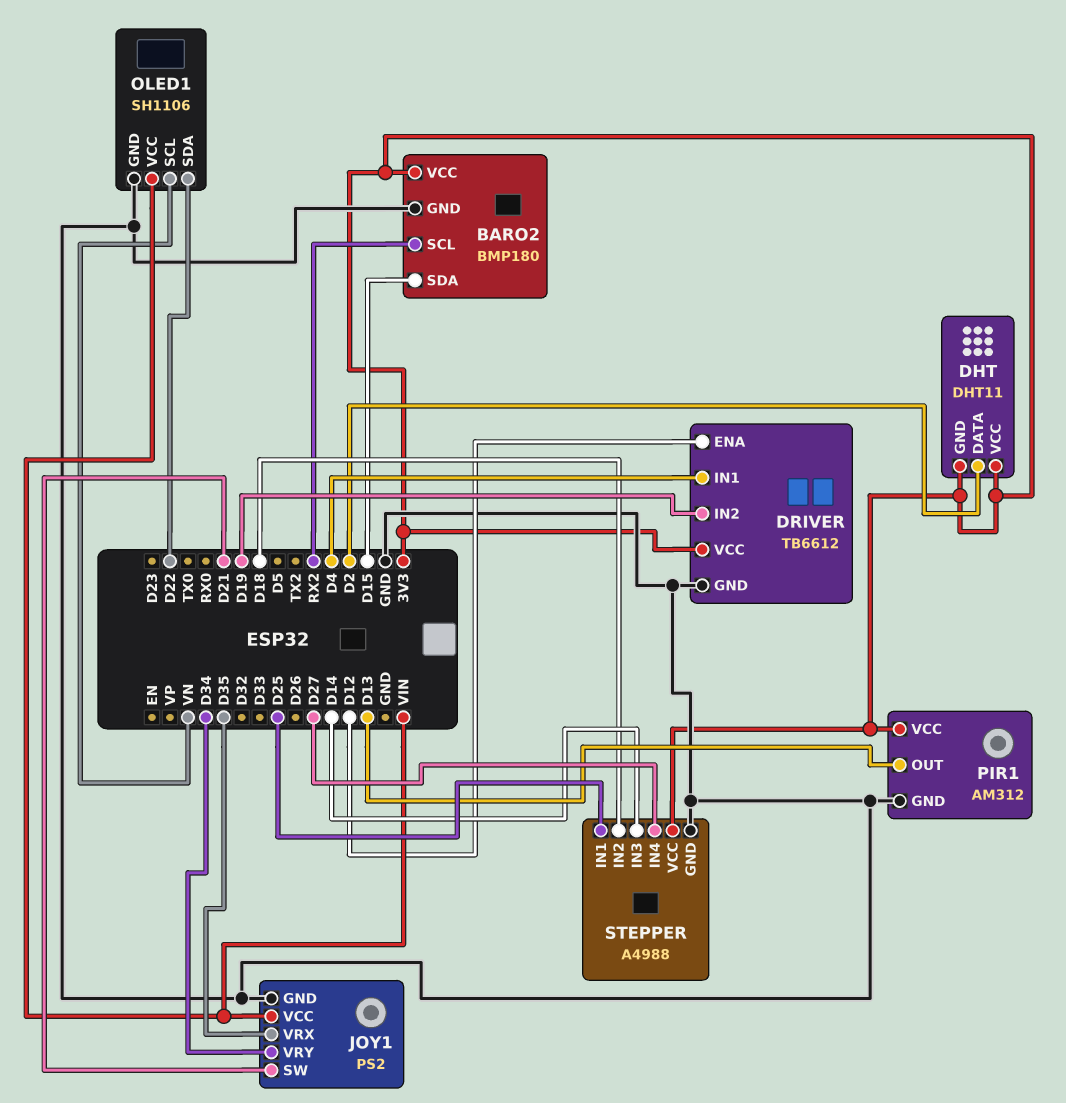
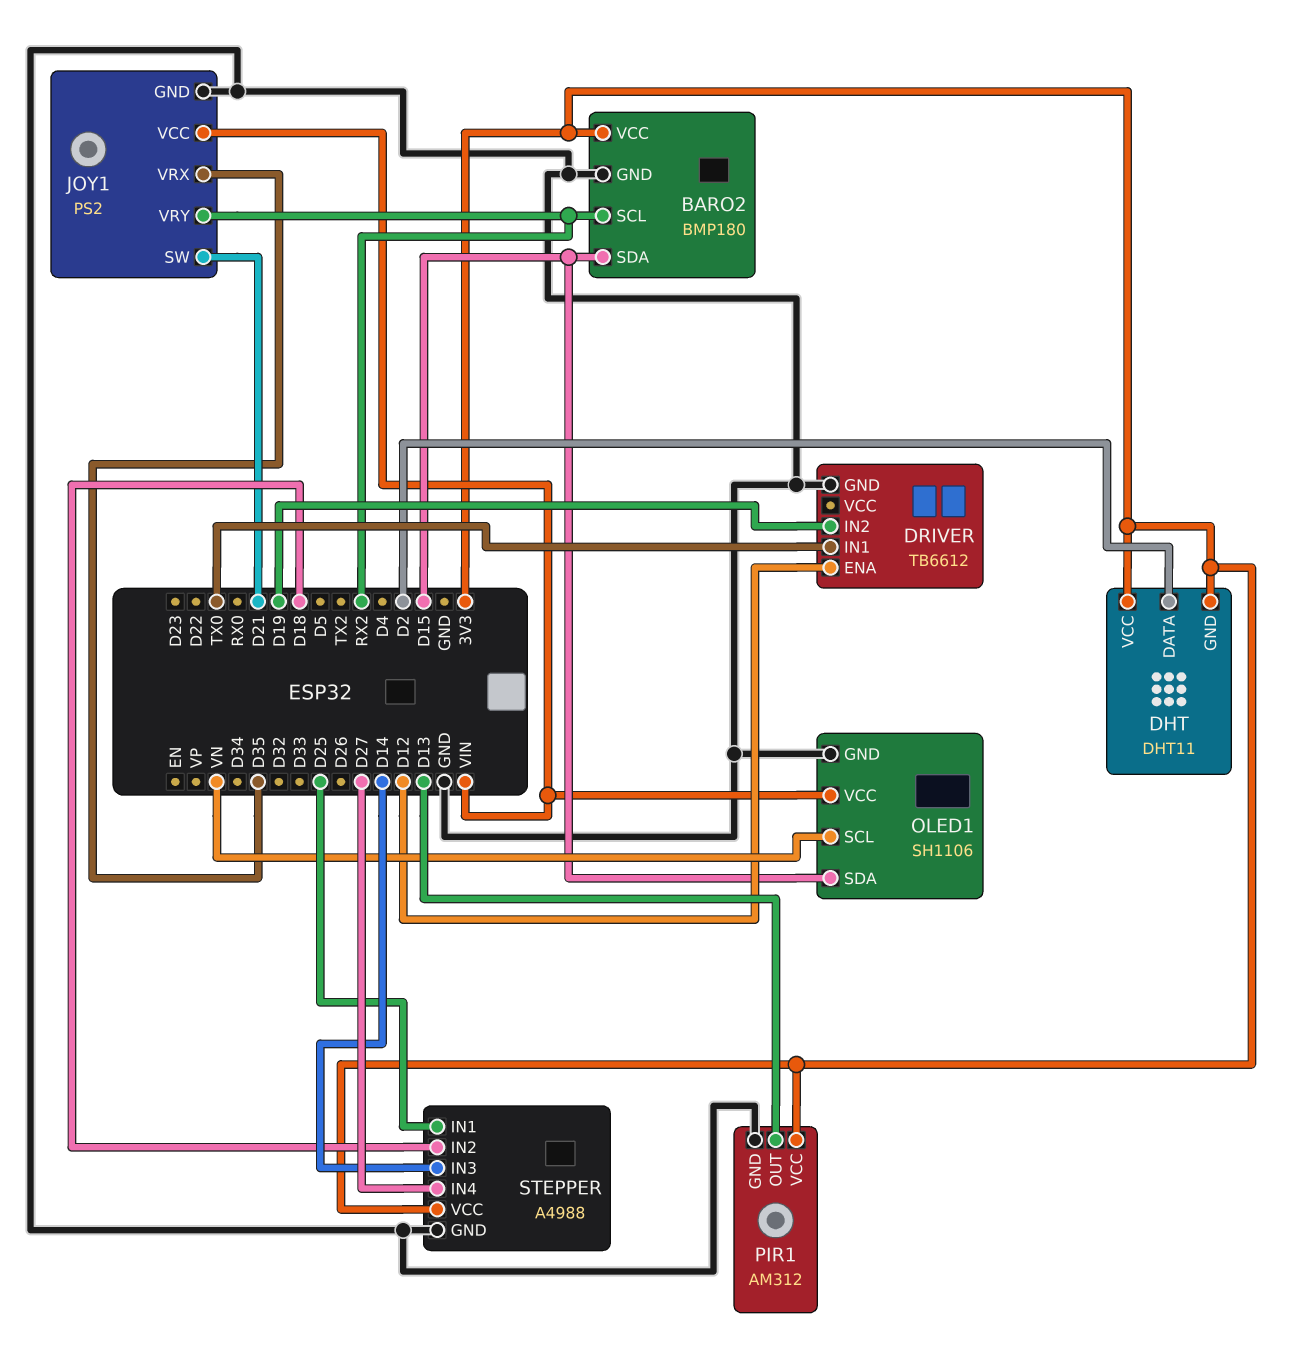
DRIVER pin IN1: D4 -> TX0
DRIVER pin VCC: 3V3 -> none
JOY1 pin VRY: D34 -> RX2
OLED1 pin SDA: D22 -> D15

